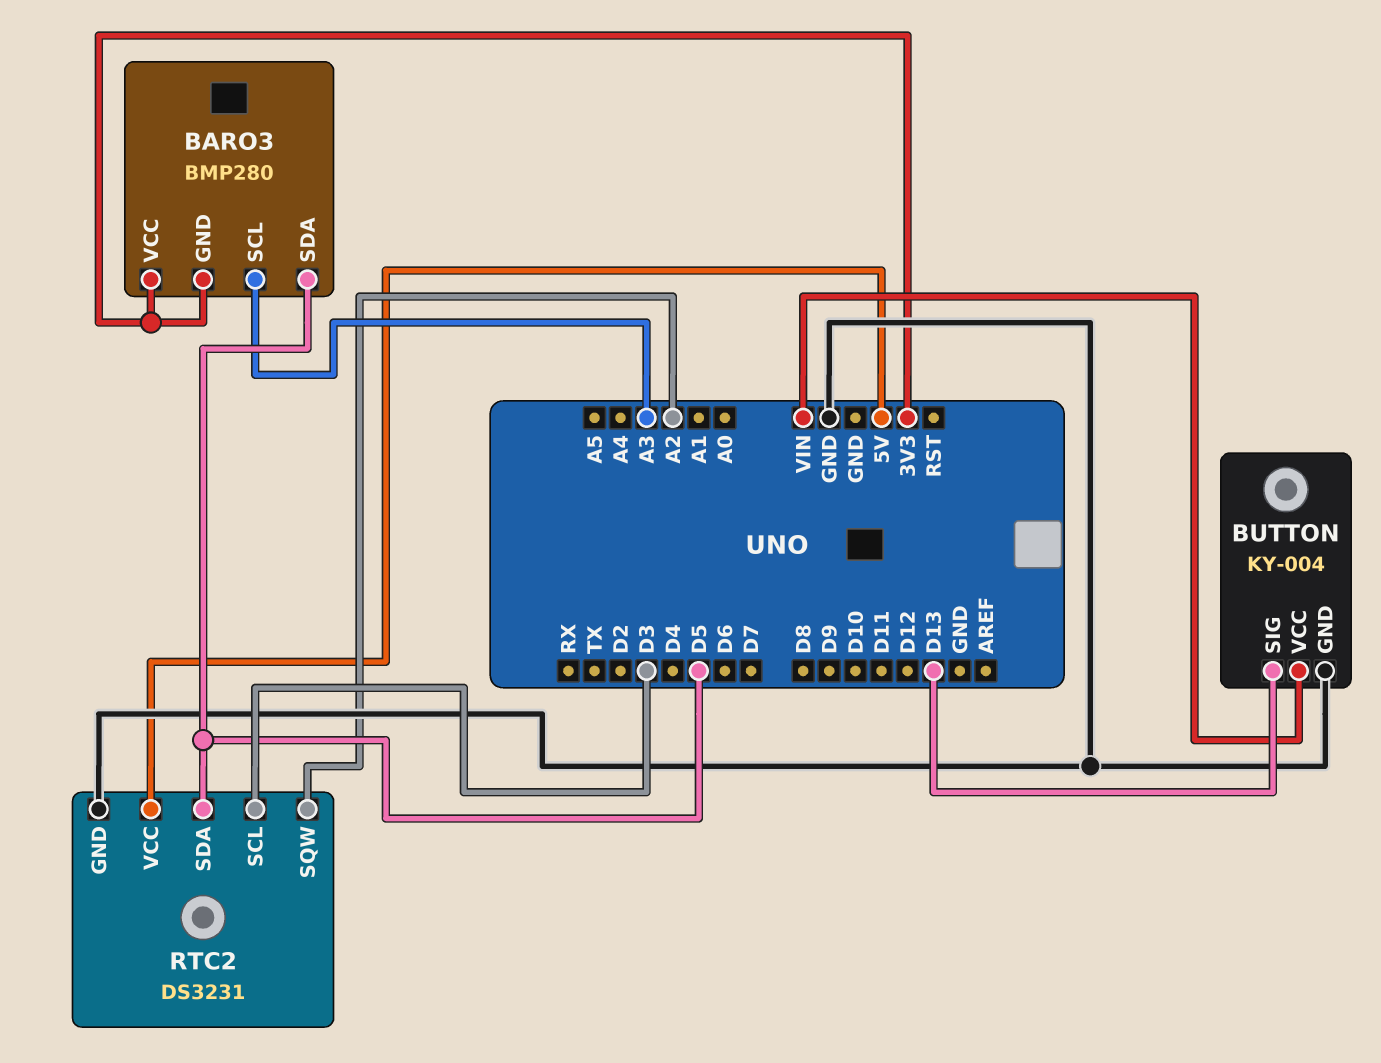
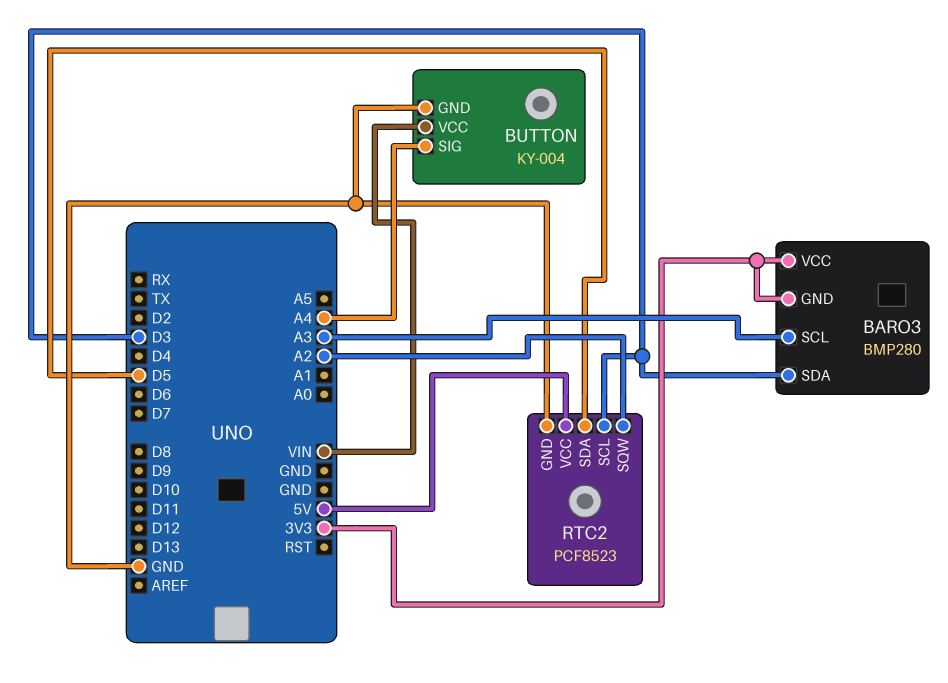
BARO3 pin SDA: D5 -> D3
BUTTON pin SIG: D13 -> A4
RTC2: DS3231 -> PCF8523

